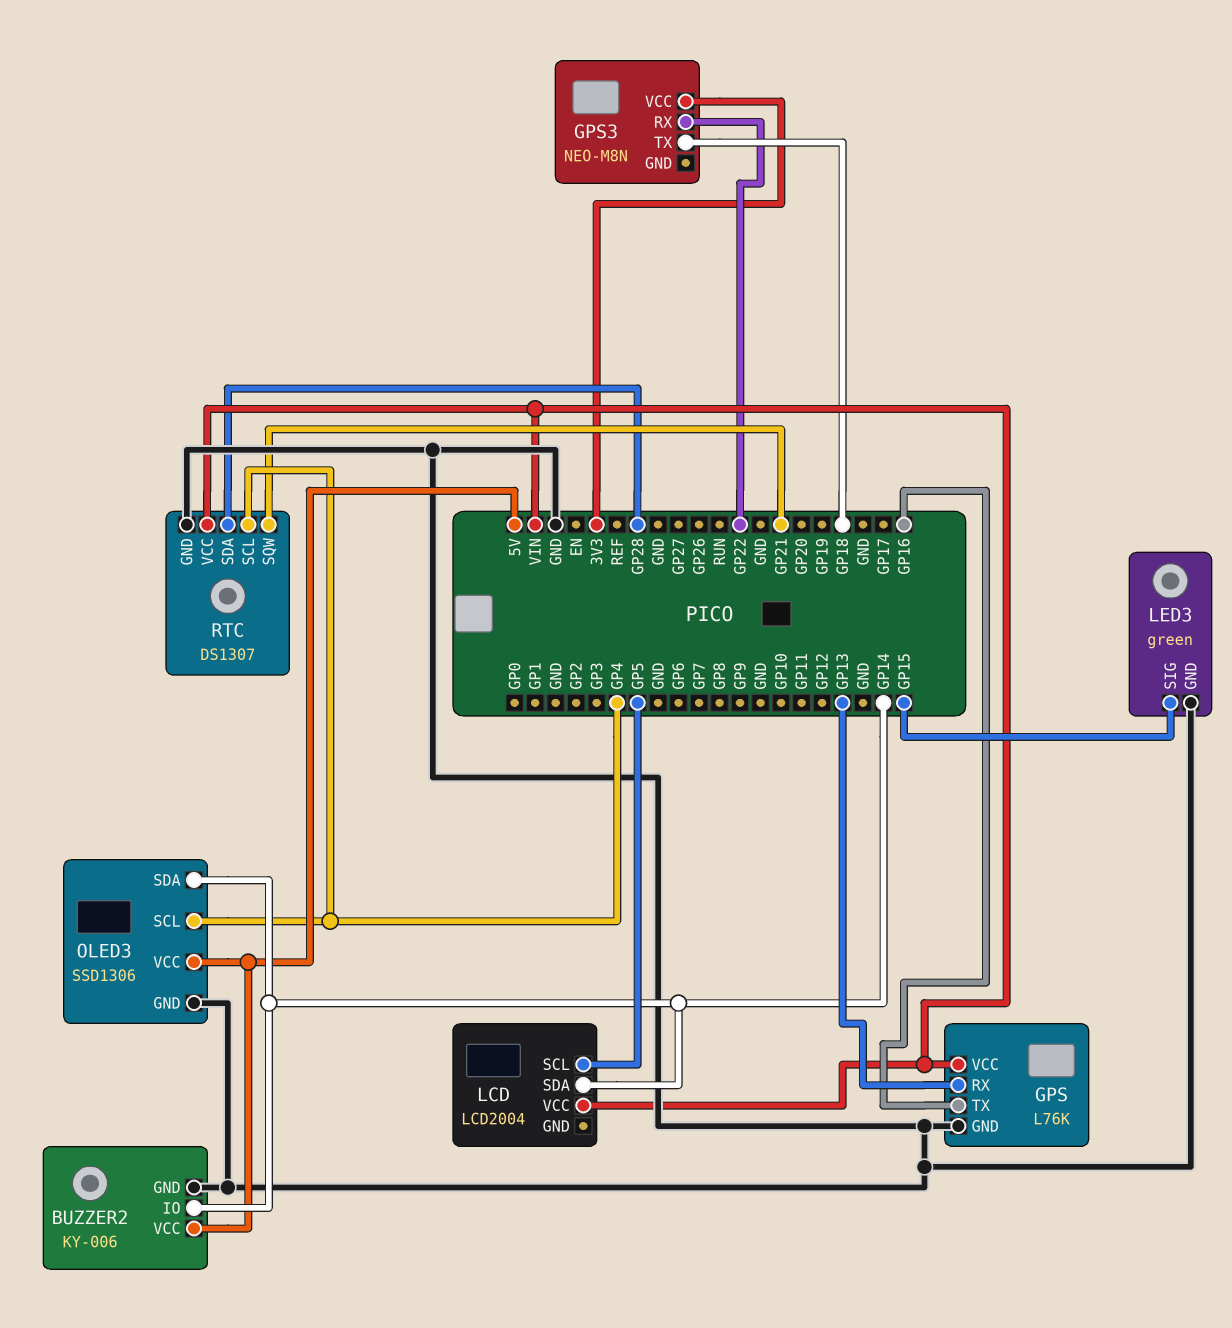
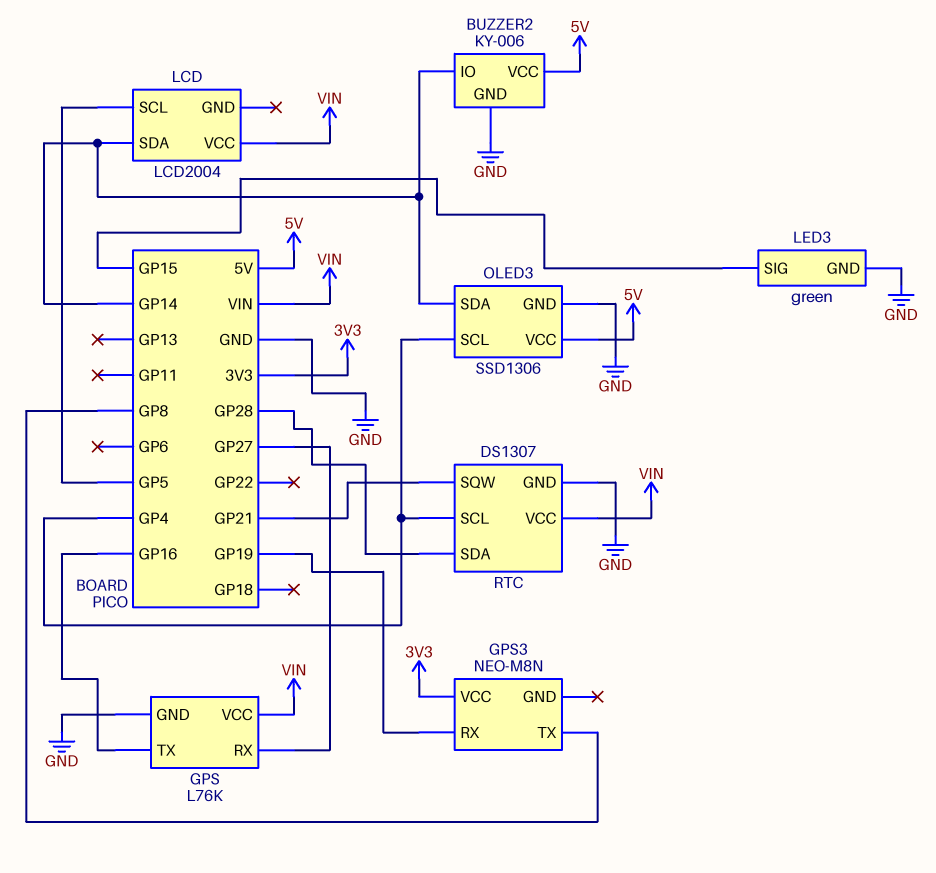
GPS pin RX: GP13 -> GP27
GPS3 pin RX: GP22 -> GP19
GPS3 pin TX: GP18 -> GP8

